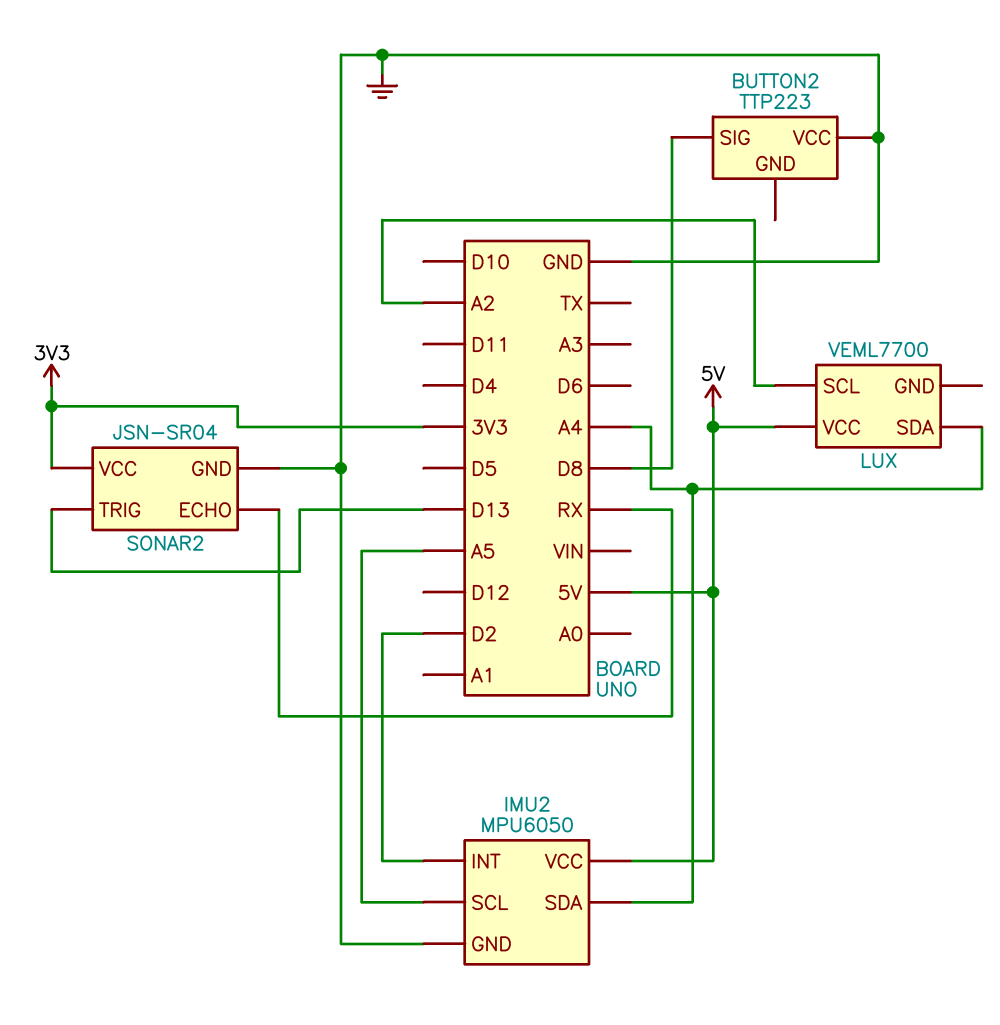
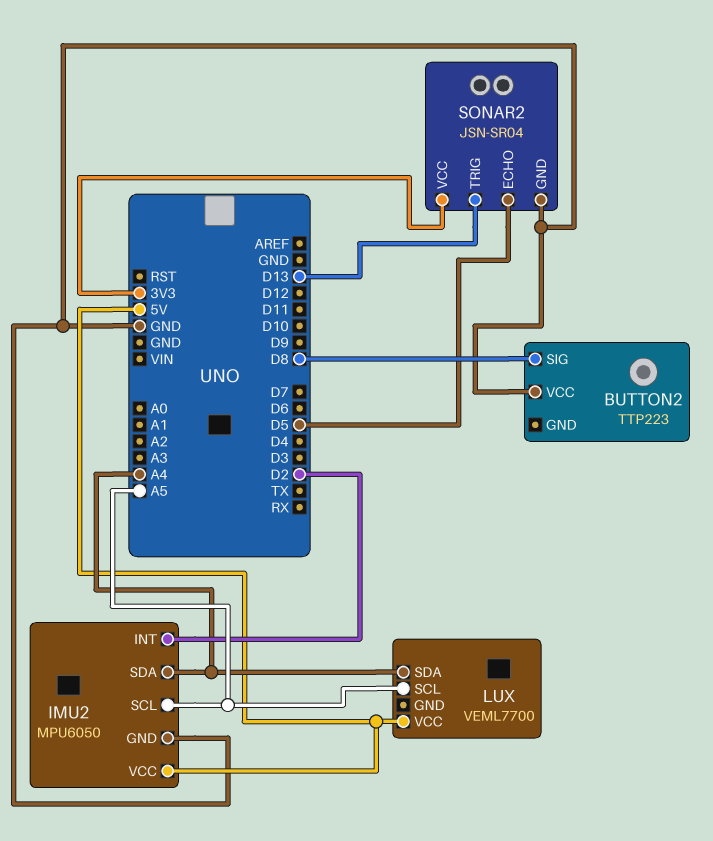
LUX pin SCL: A2 -> A5
SONAR2 pin ECHO: RX -> D5

